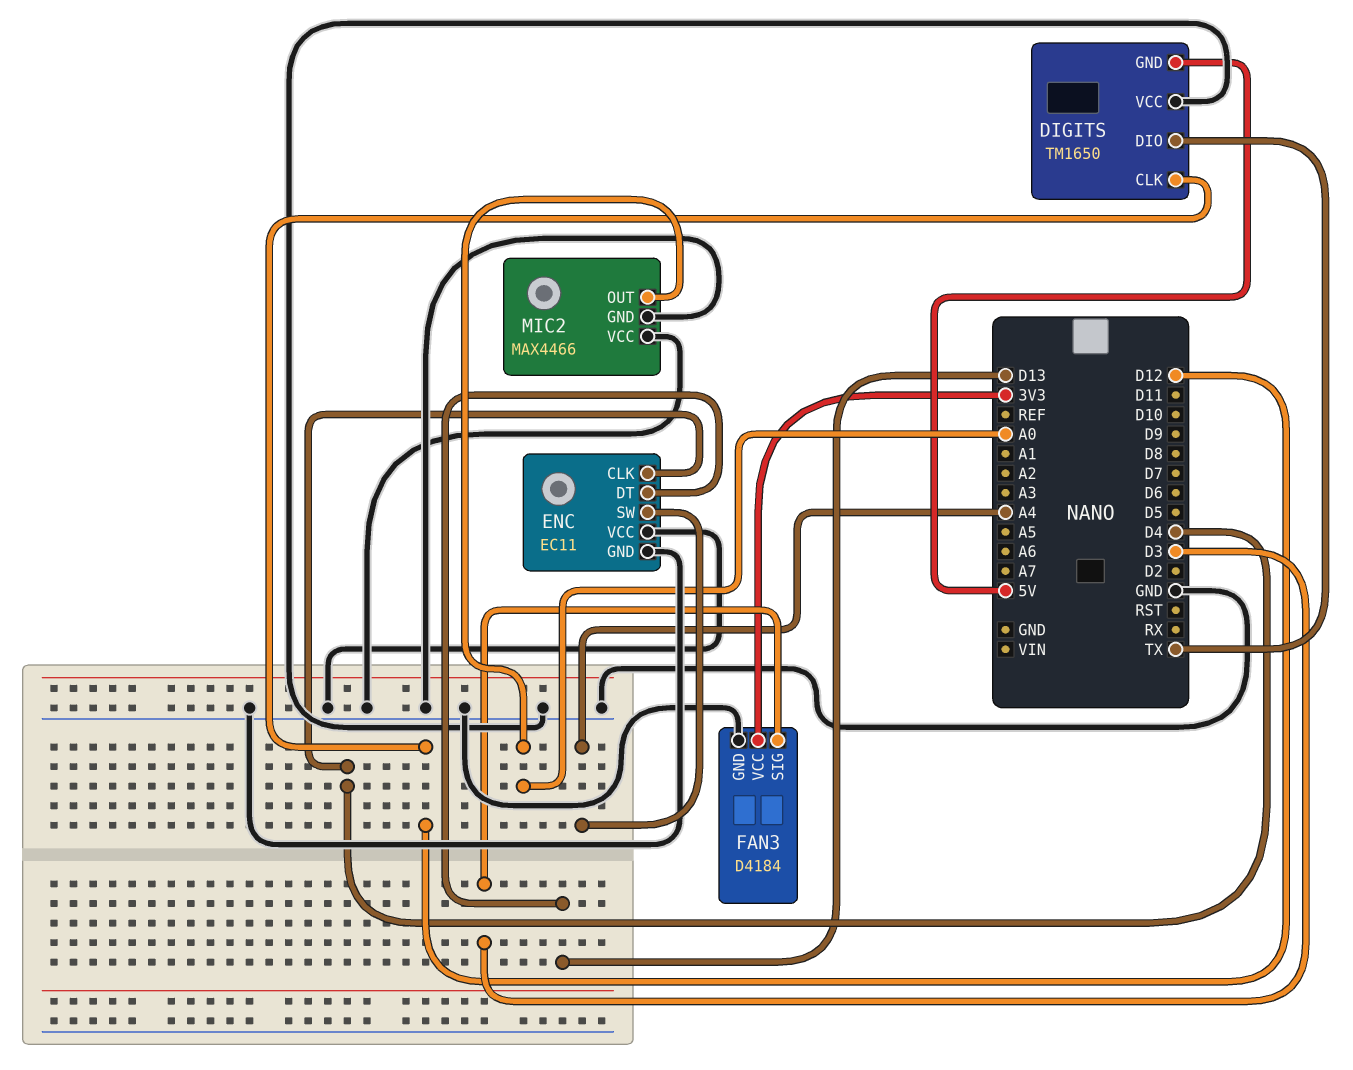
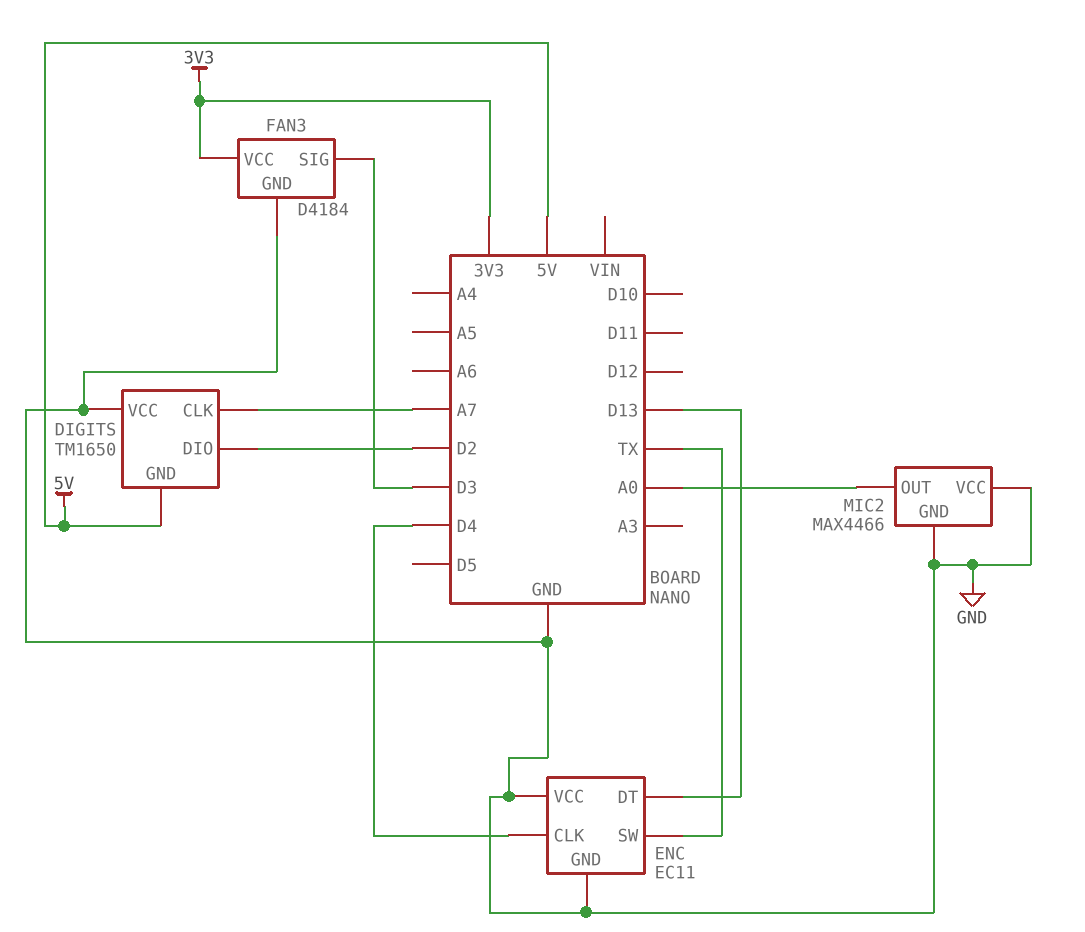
DIGITS pin CLK: D12 -> A7
DIGITS pin DIO: TX -> D2
ENC pin SW: A4 -> TX

